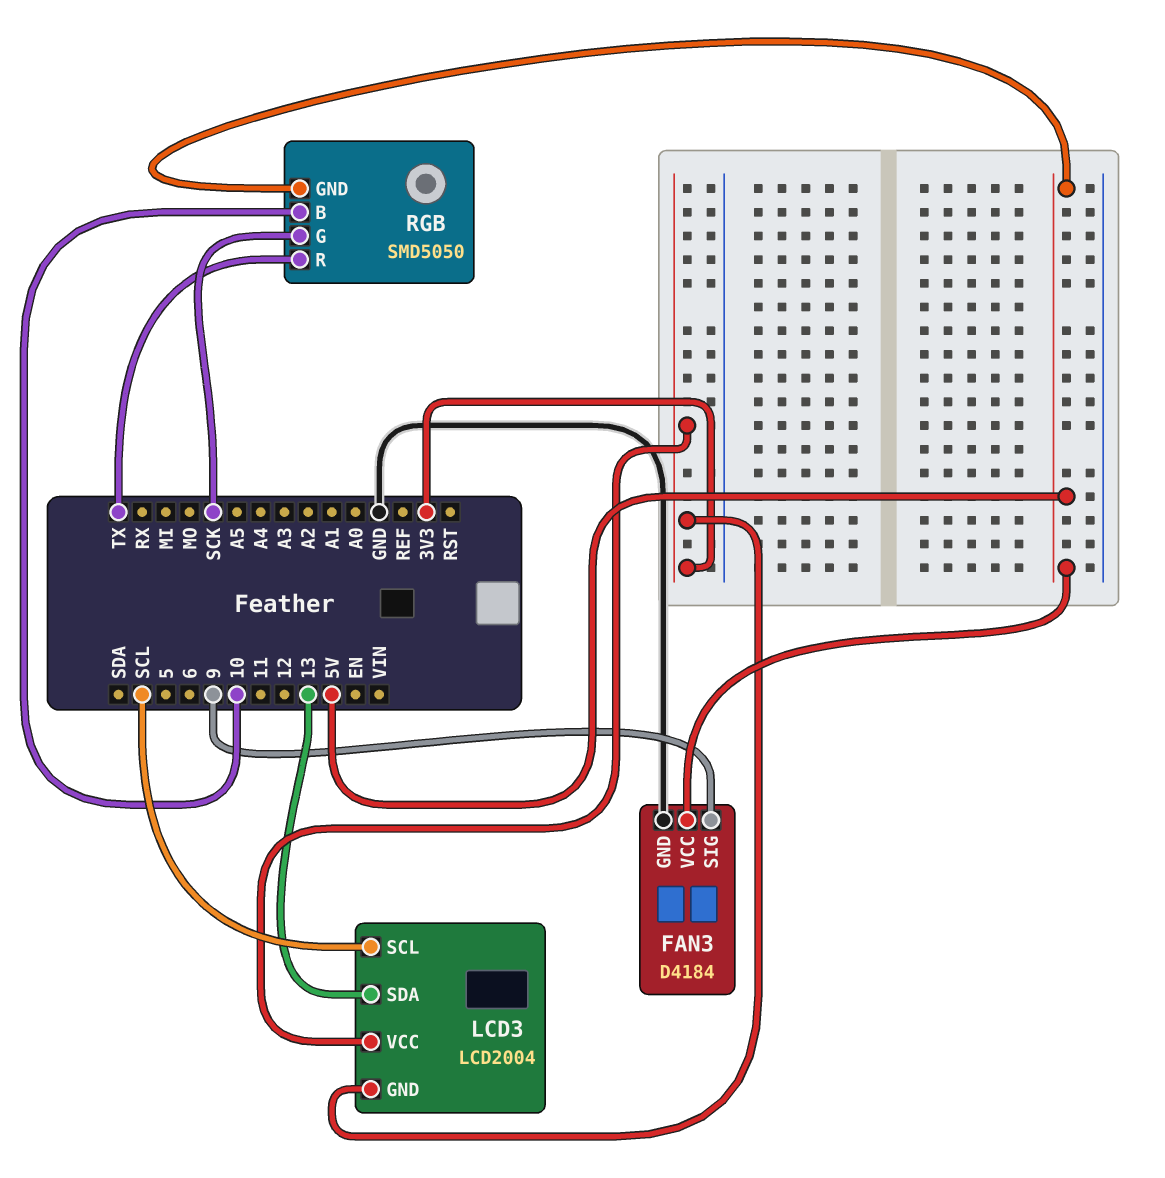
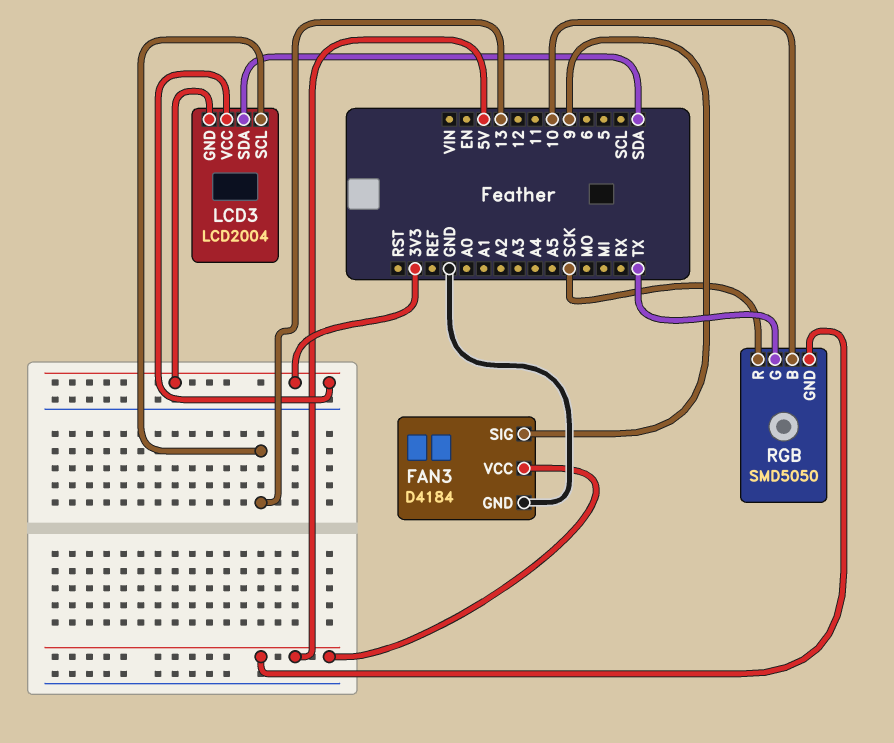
LCD3 pin SCL: SCL -> 13
LCD3 pin SDA: 13 -> SDA
RGB pin G: SCK -> TX
RGB pin R: TX -> SCK

